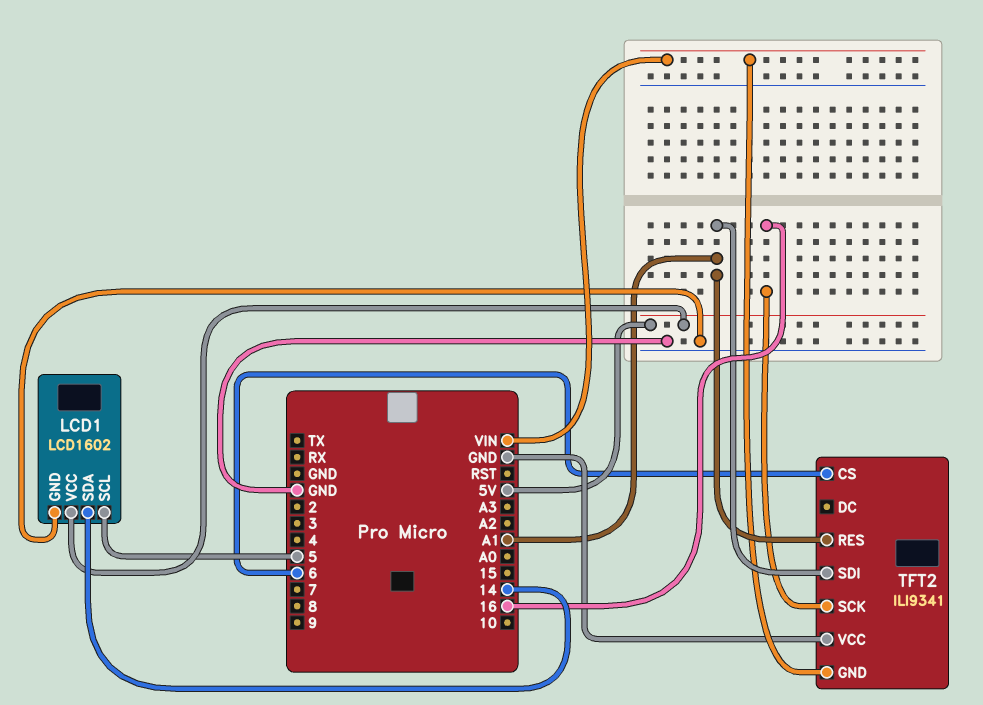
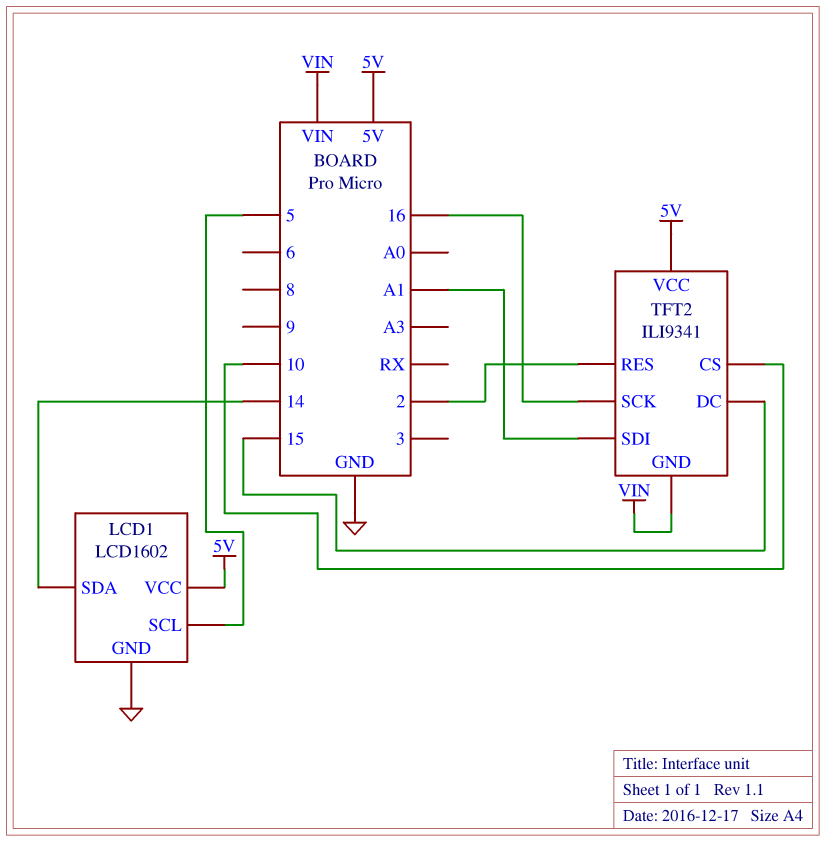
TFT2 pin CS: 6 -> 10
TFT2 pin DC: none -> 15
TFT2 pin RES: A1 -> 2
TFT2 pin VCC: GND -> 5V

